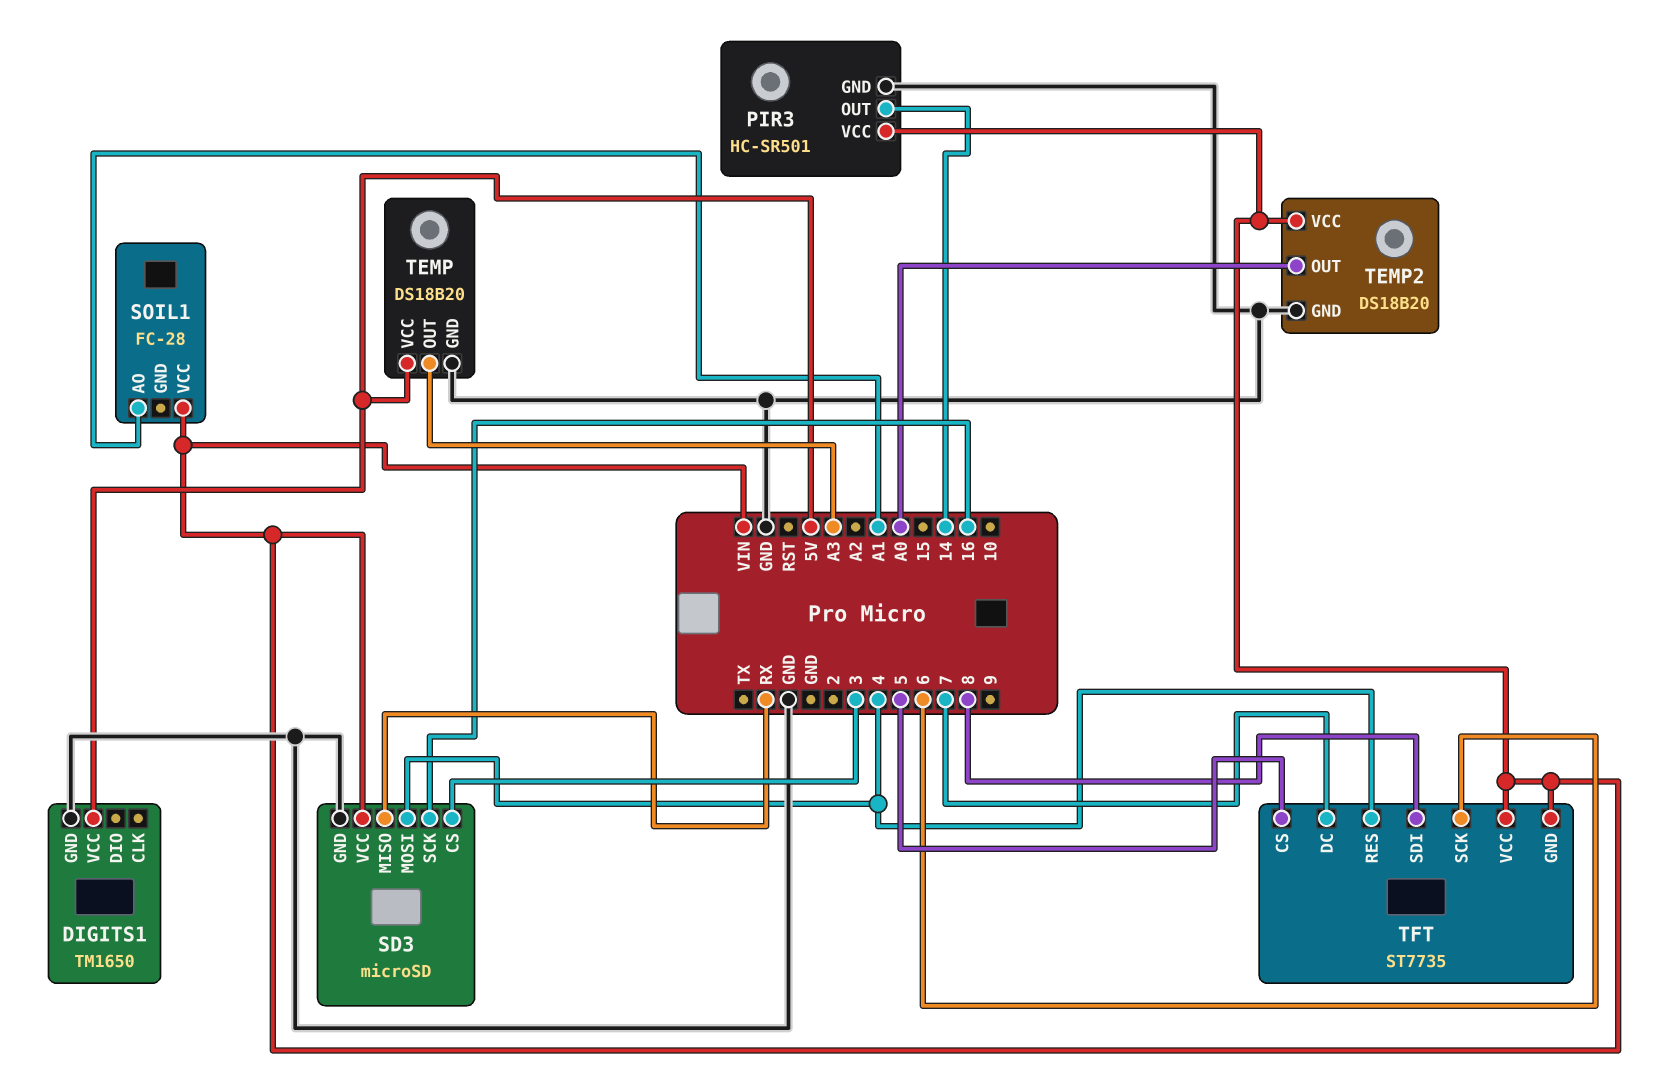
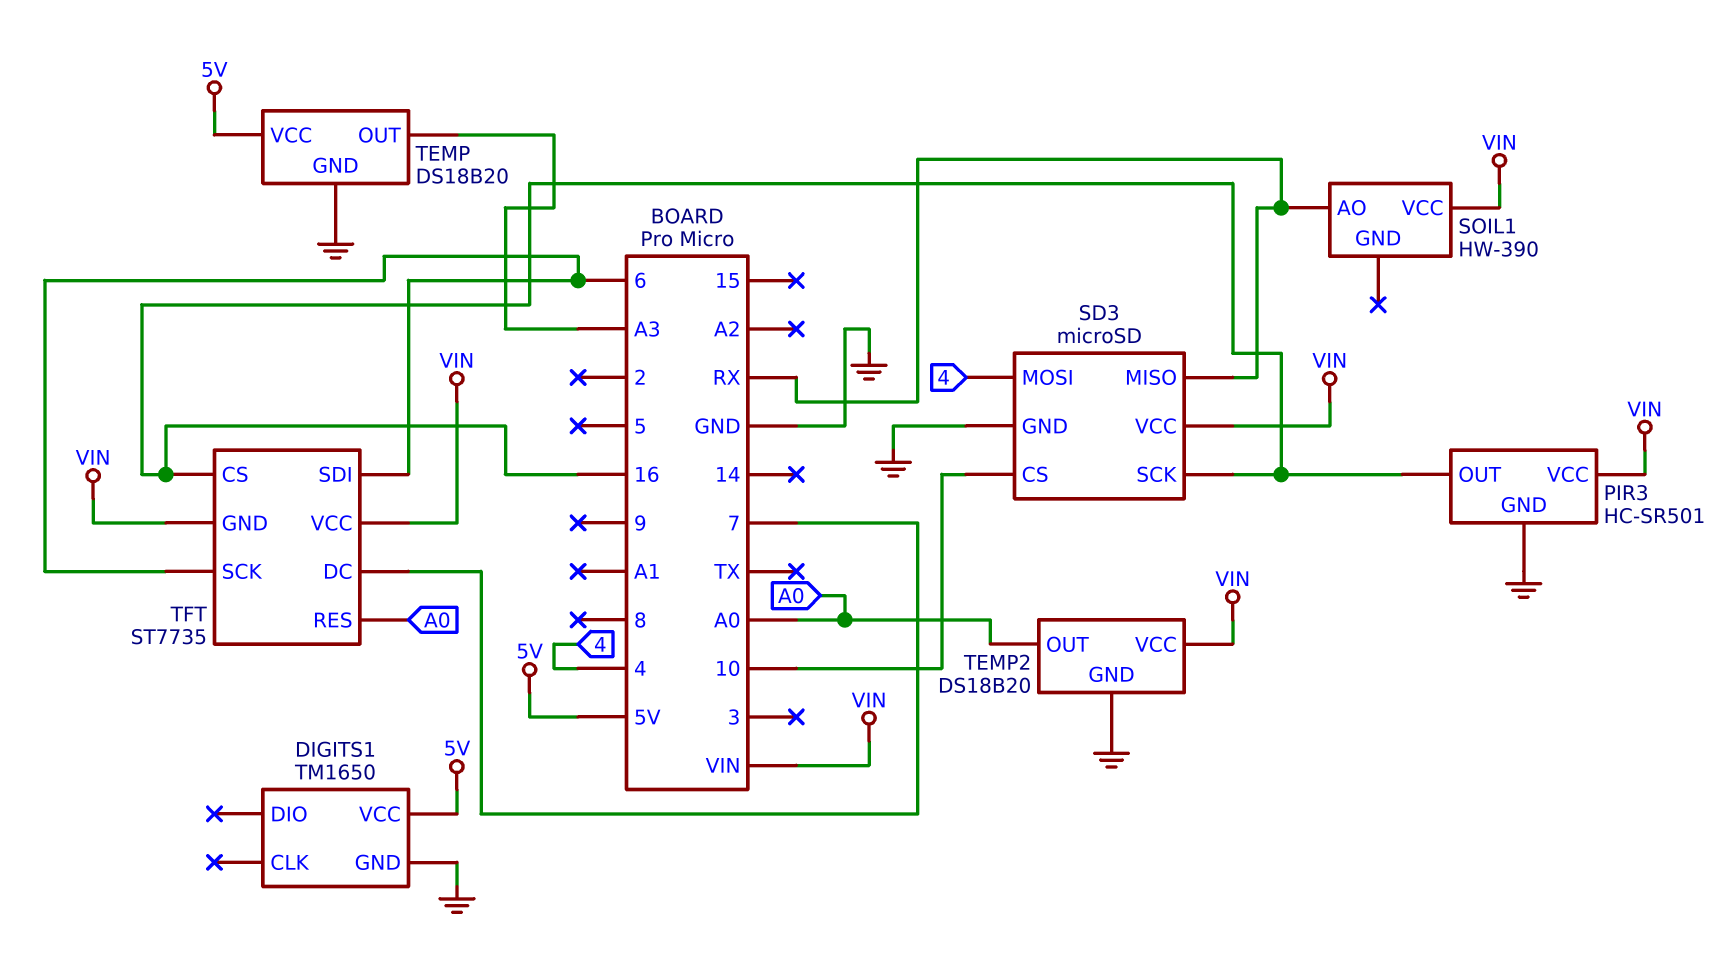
PIR3 pin OUT: 14 -> 16
SD3 pin CS: 3 -> 10
SOIL1: FC-28 -> HW-390
SOIL1 pin AO: A1 -> RX
TFT pin CS: 5 -> 16
TFT pin RES: 4 -> A0
TFT pin SDI: 8 -> 6

